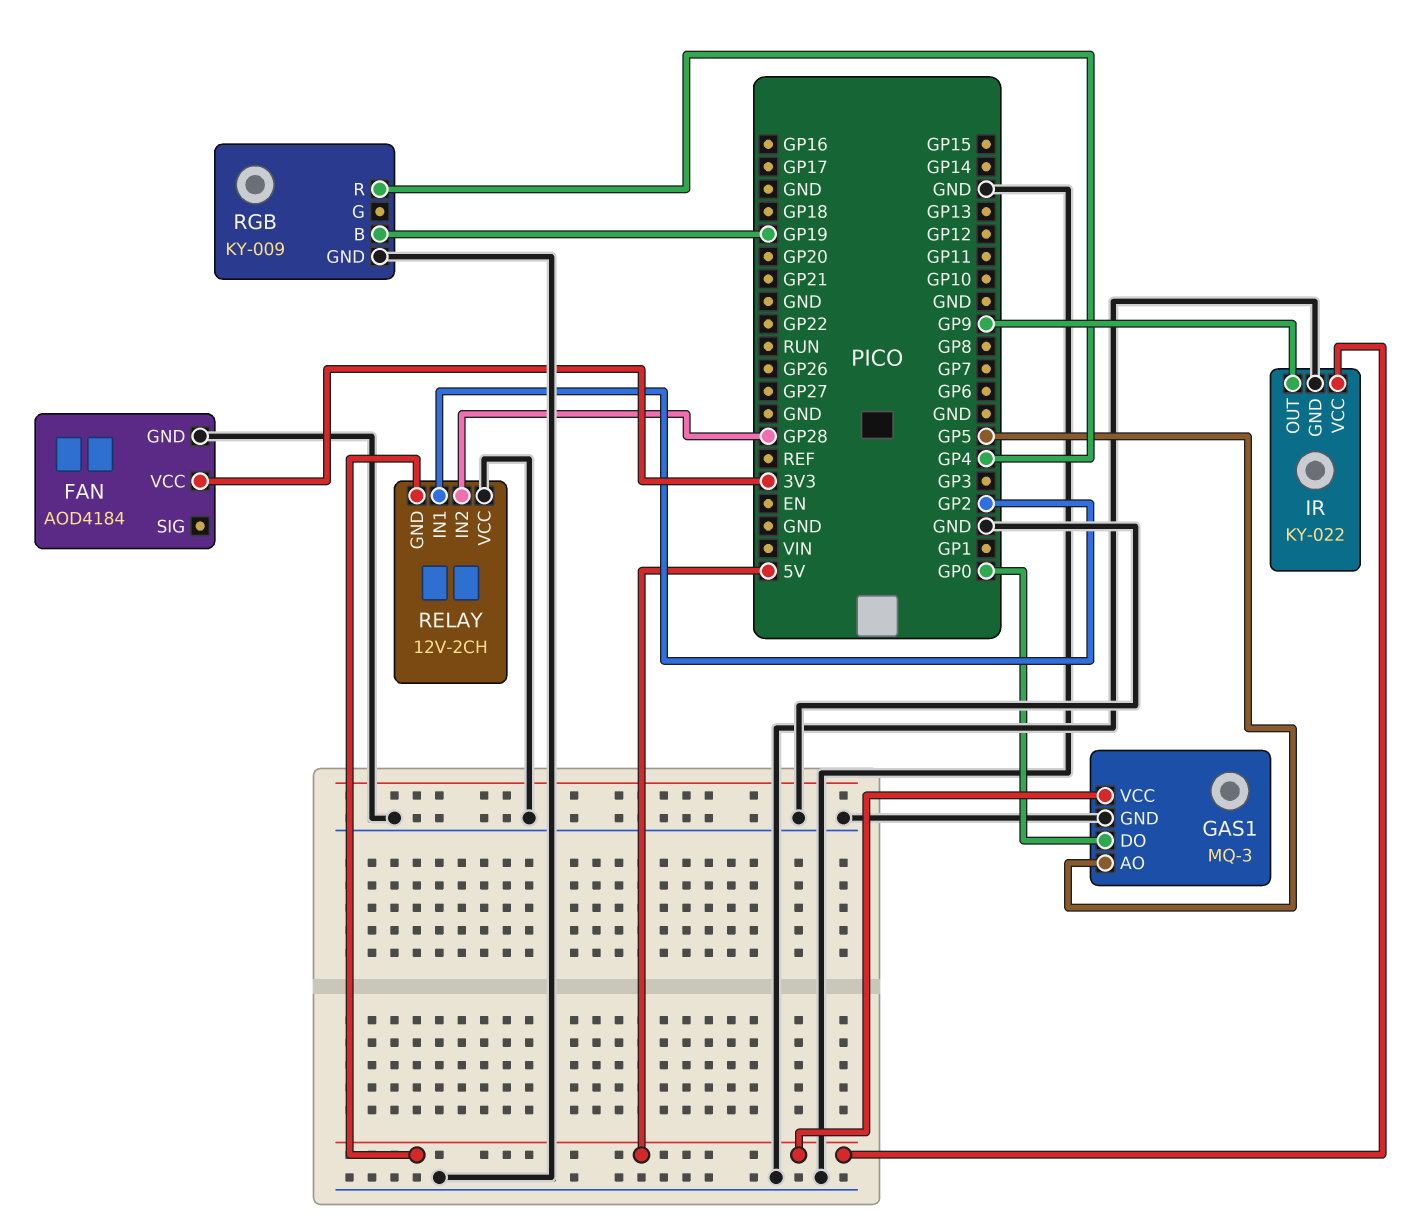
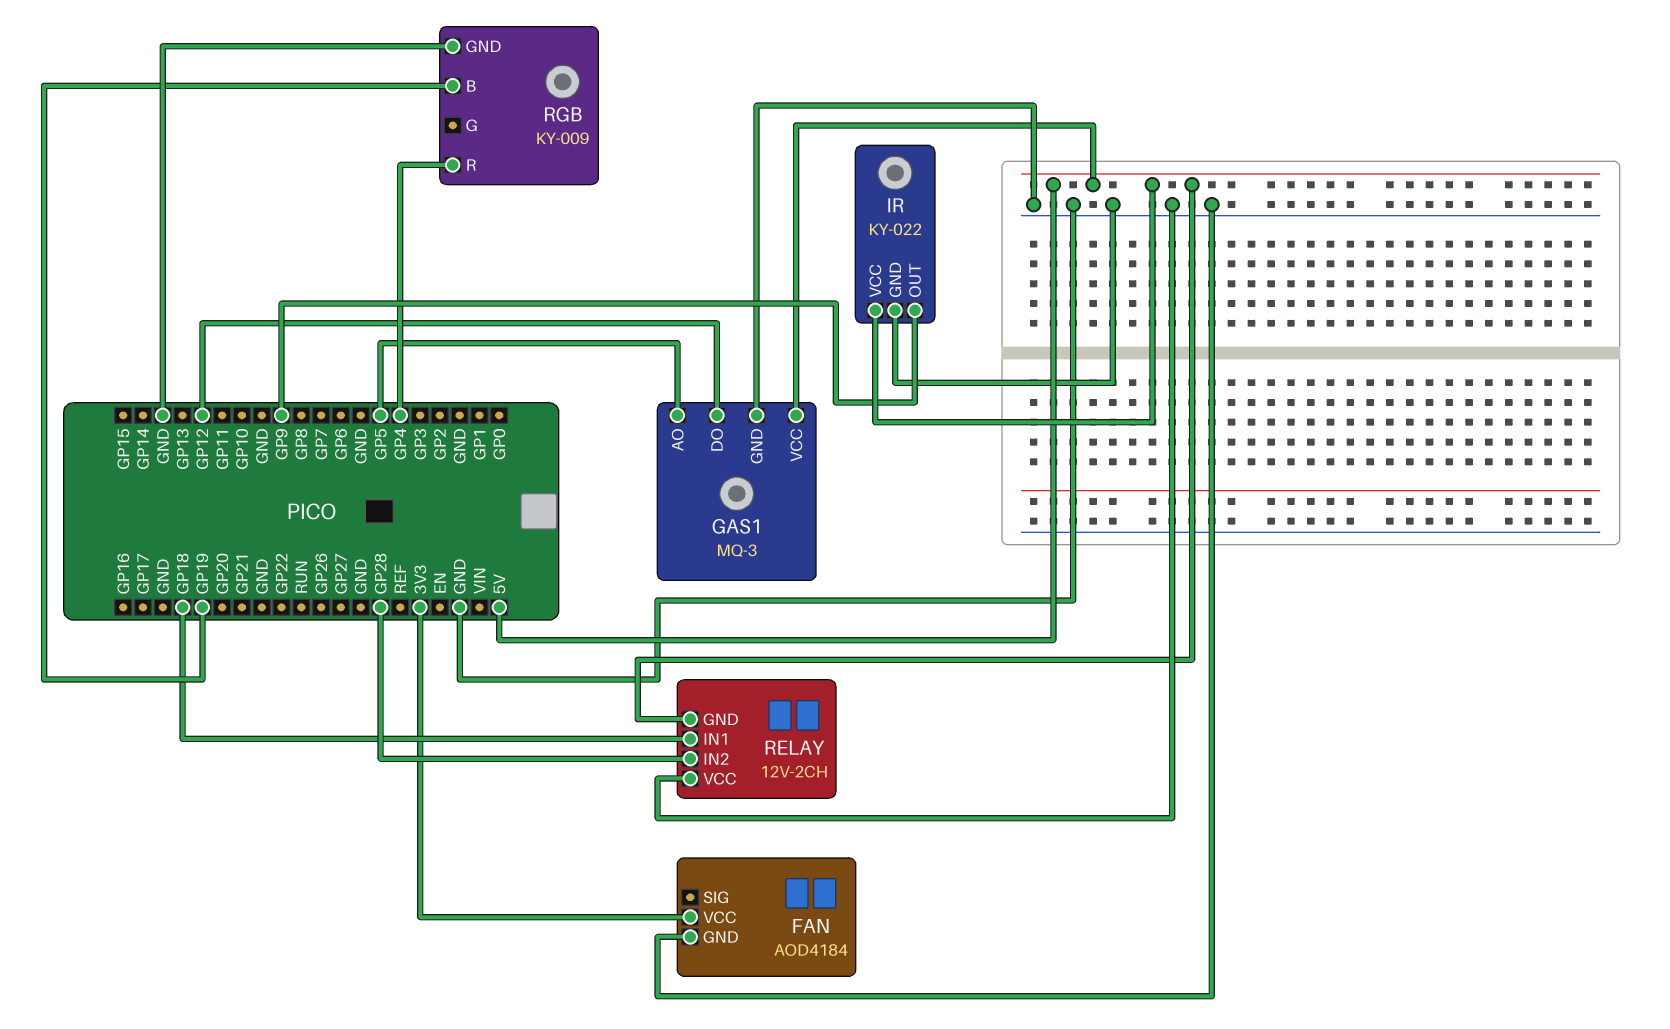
GAS1 pin DO: GP0 -> GP12
RELAY pin IN1: GP2 -> GP18

